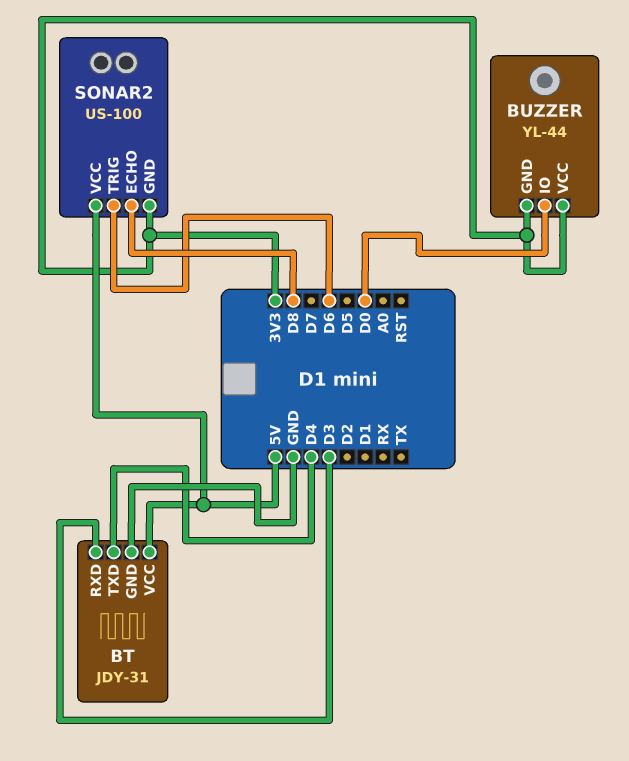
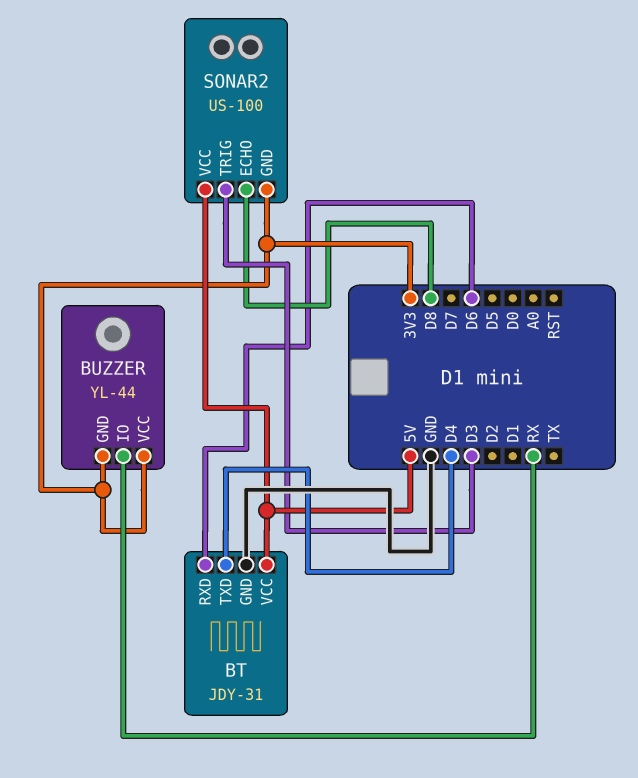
BT pin RXD: D3 -> D6
BUZZER pin IO: D0 -> RX
SONAR2 pin TRIG: D6 -> D3

